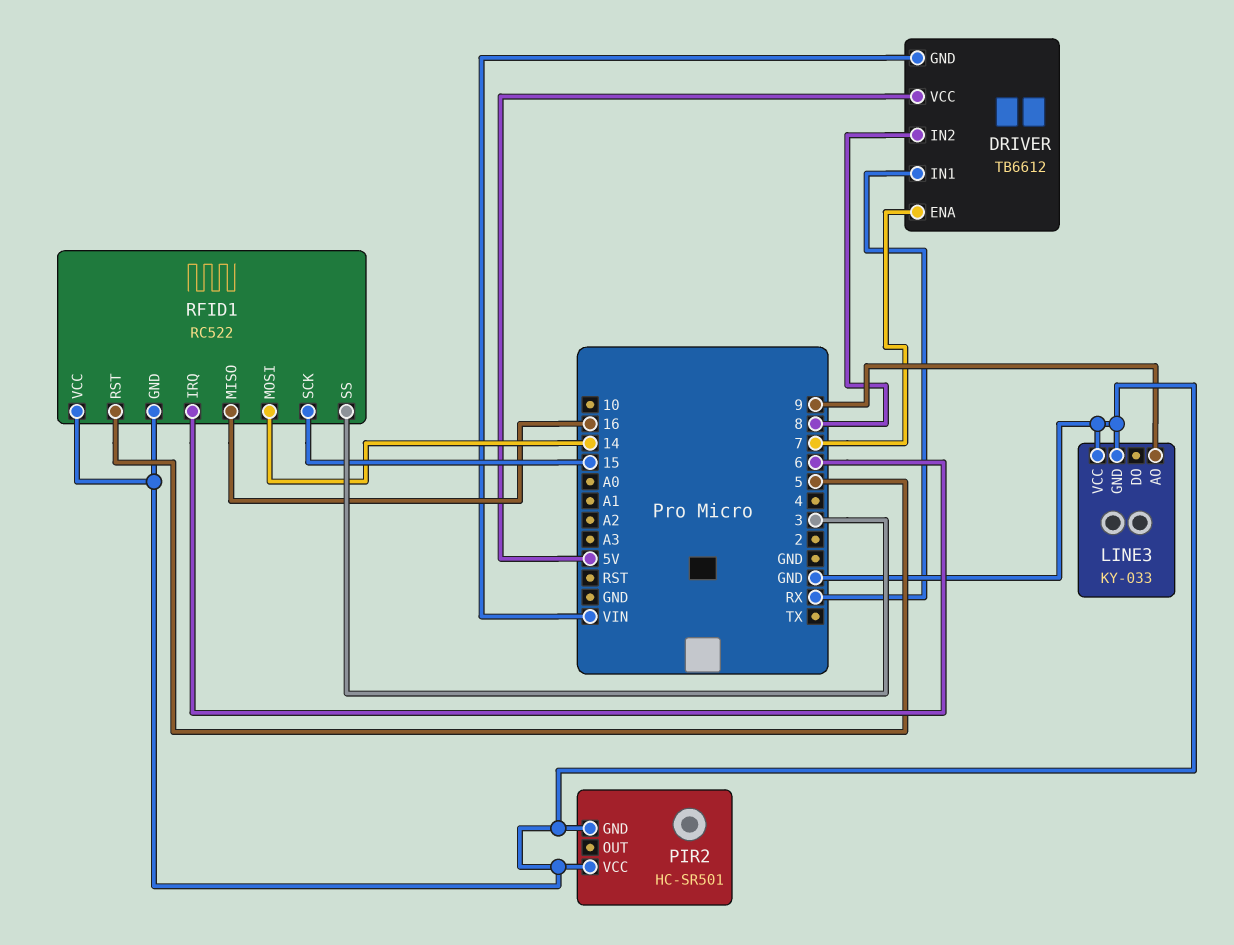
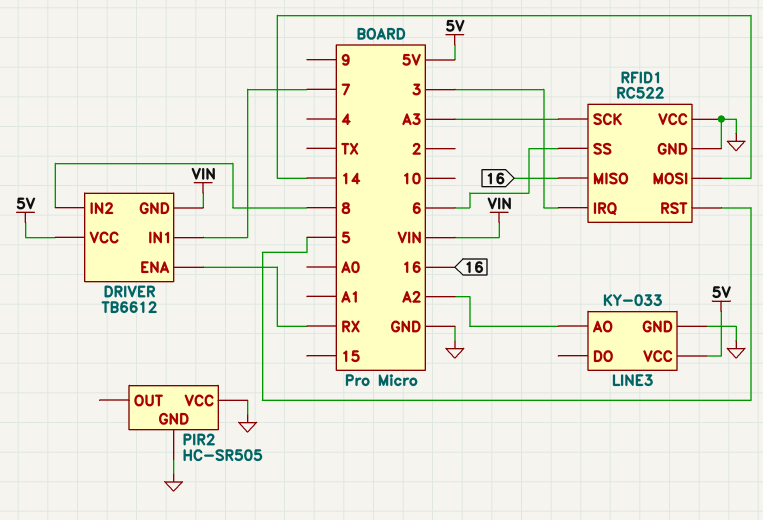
DRIVER pin ENA: 7 -> RX
DRIVER pin IN1: RX -> 7
LINE3 pin AO: 9 -> A2
LINE3 pin VCC: GND -> 5V
PIR2: HC-SR501 -> HC-SR505
RFID1 pin IRQ: 6 -> 3
RFID1 pin SCK: 15 -> A3
RFID1 pin SS: 3 -> 6

